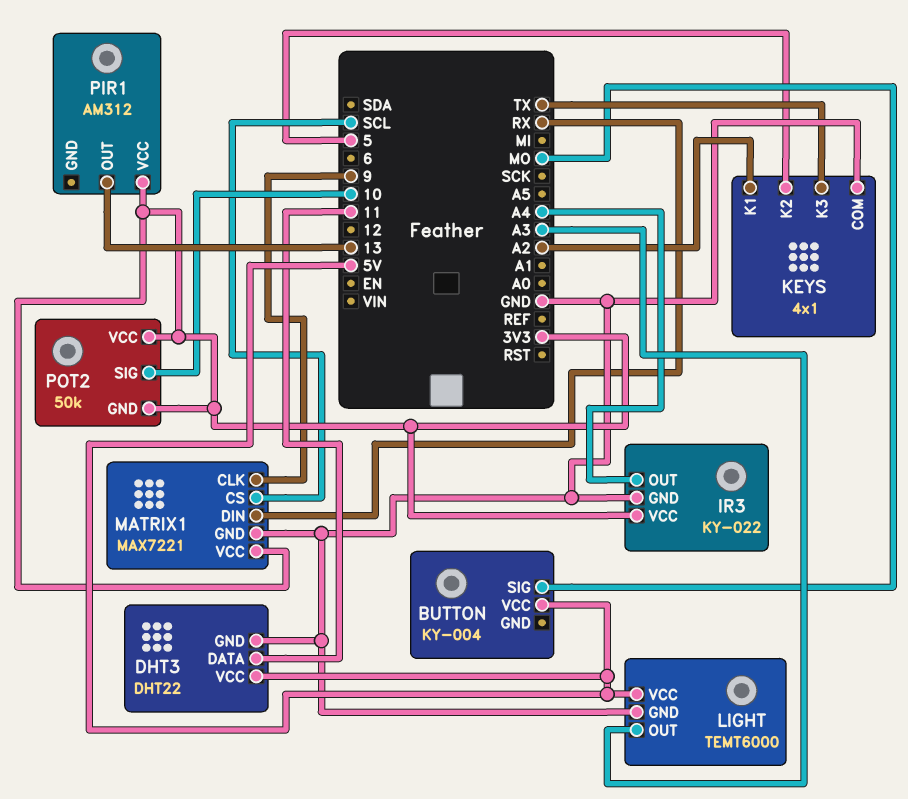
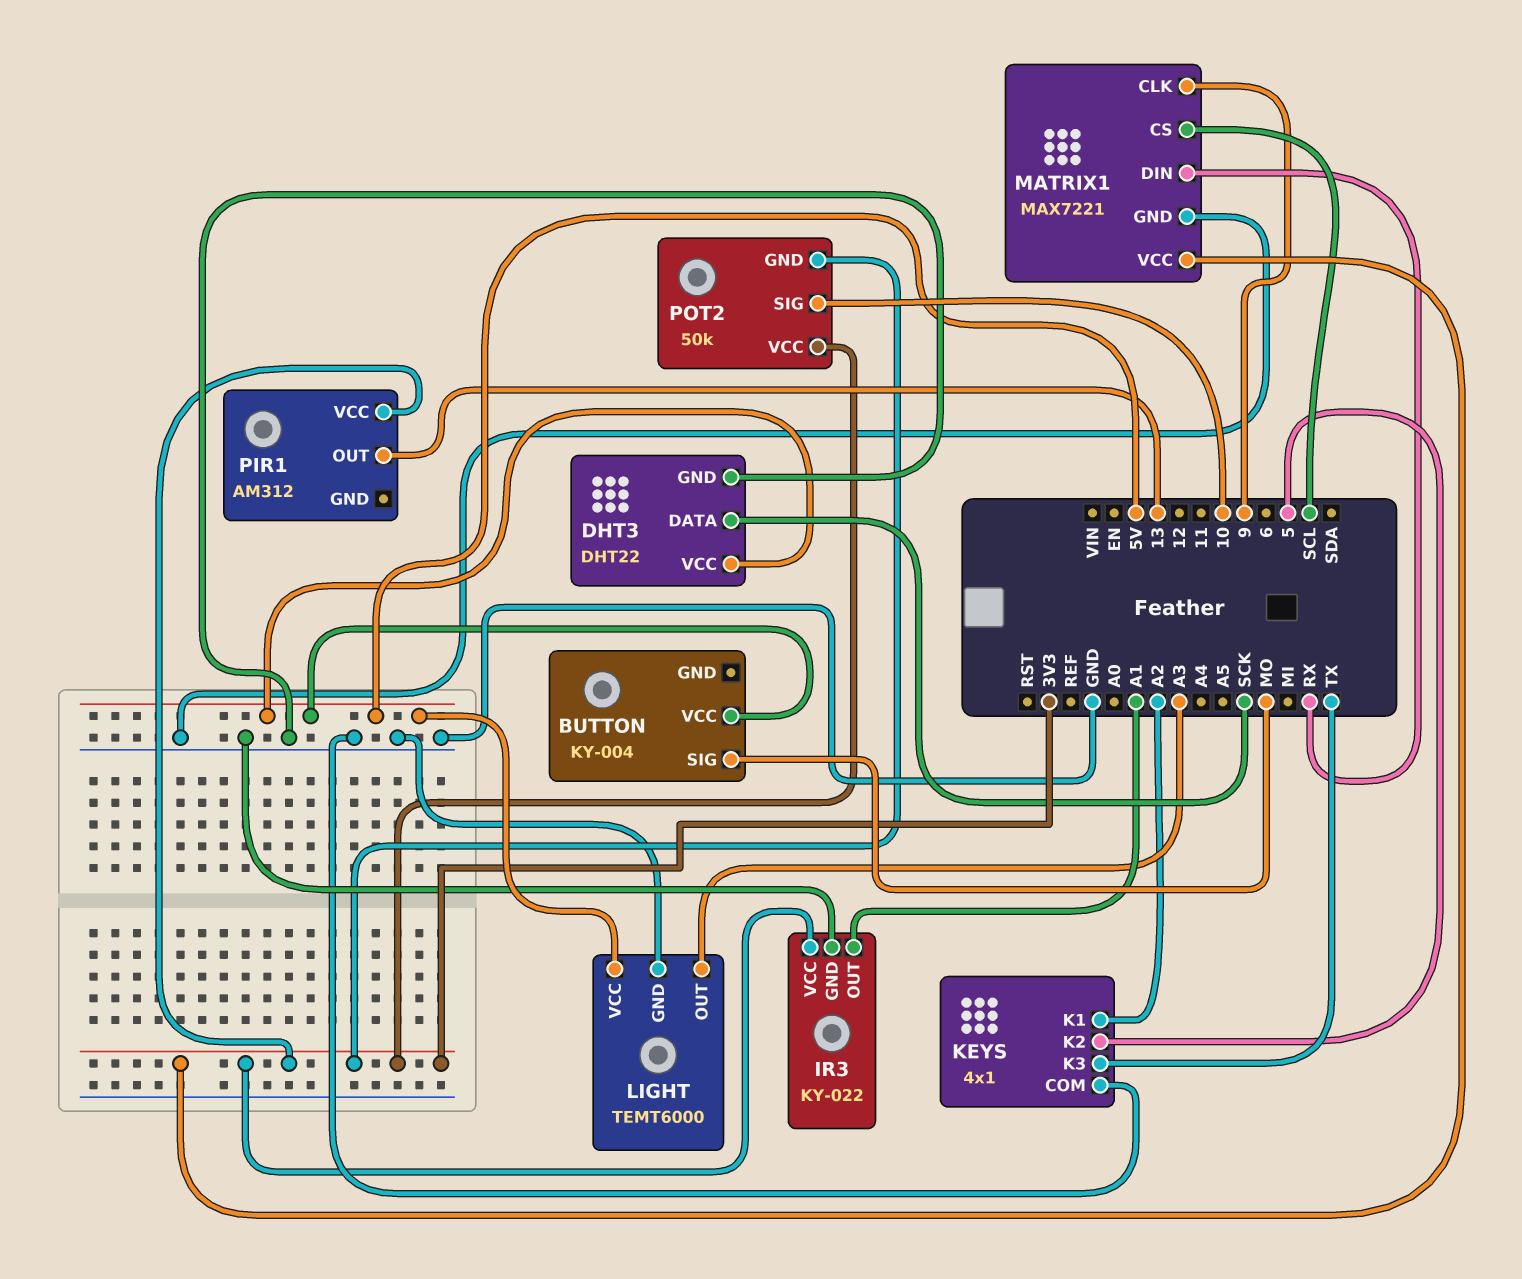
DHT3 pin DATA: 11 -> SCK
IR3 pin OUT: A4 -> A1

